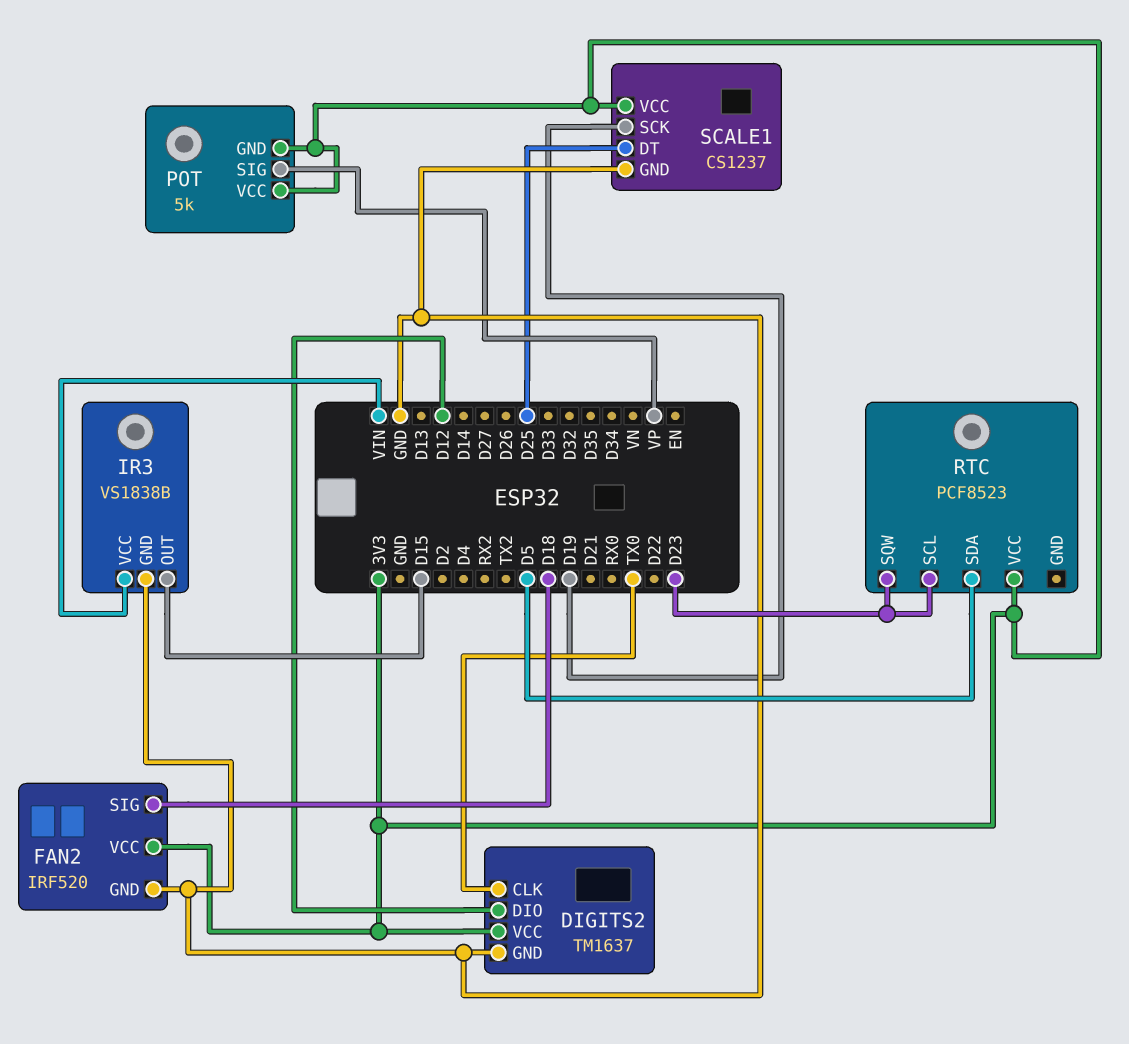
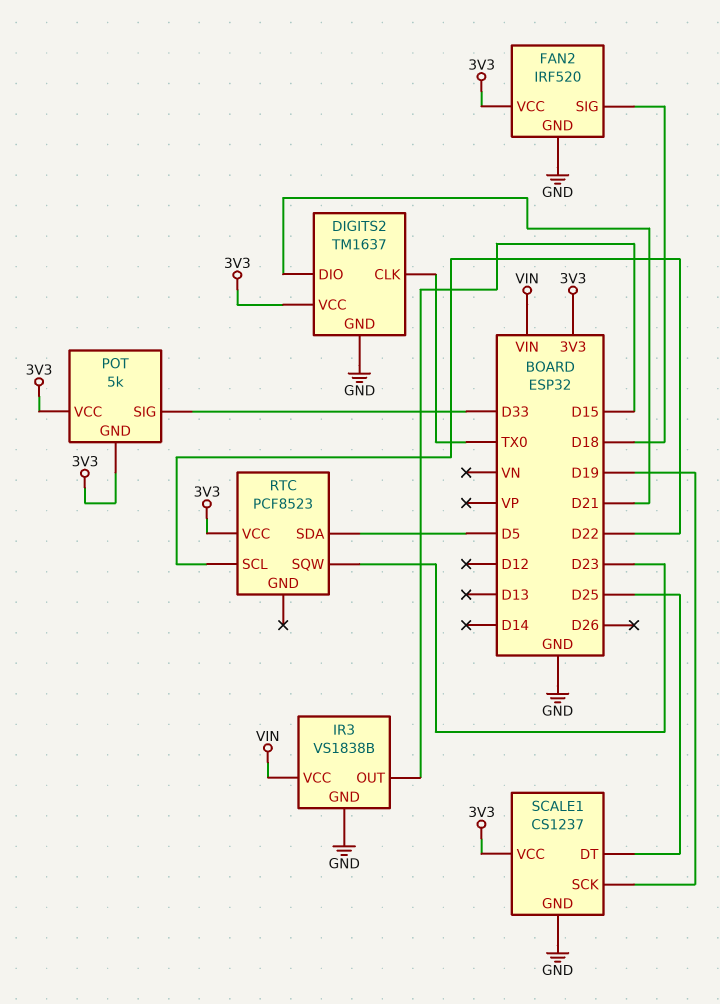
DIGITS2 pin DIO: D12 -> D21
POT pin SIG: VP -> D33
RTC pin SCL: D23 -> D22

